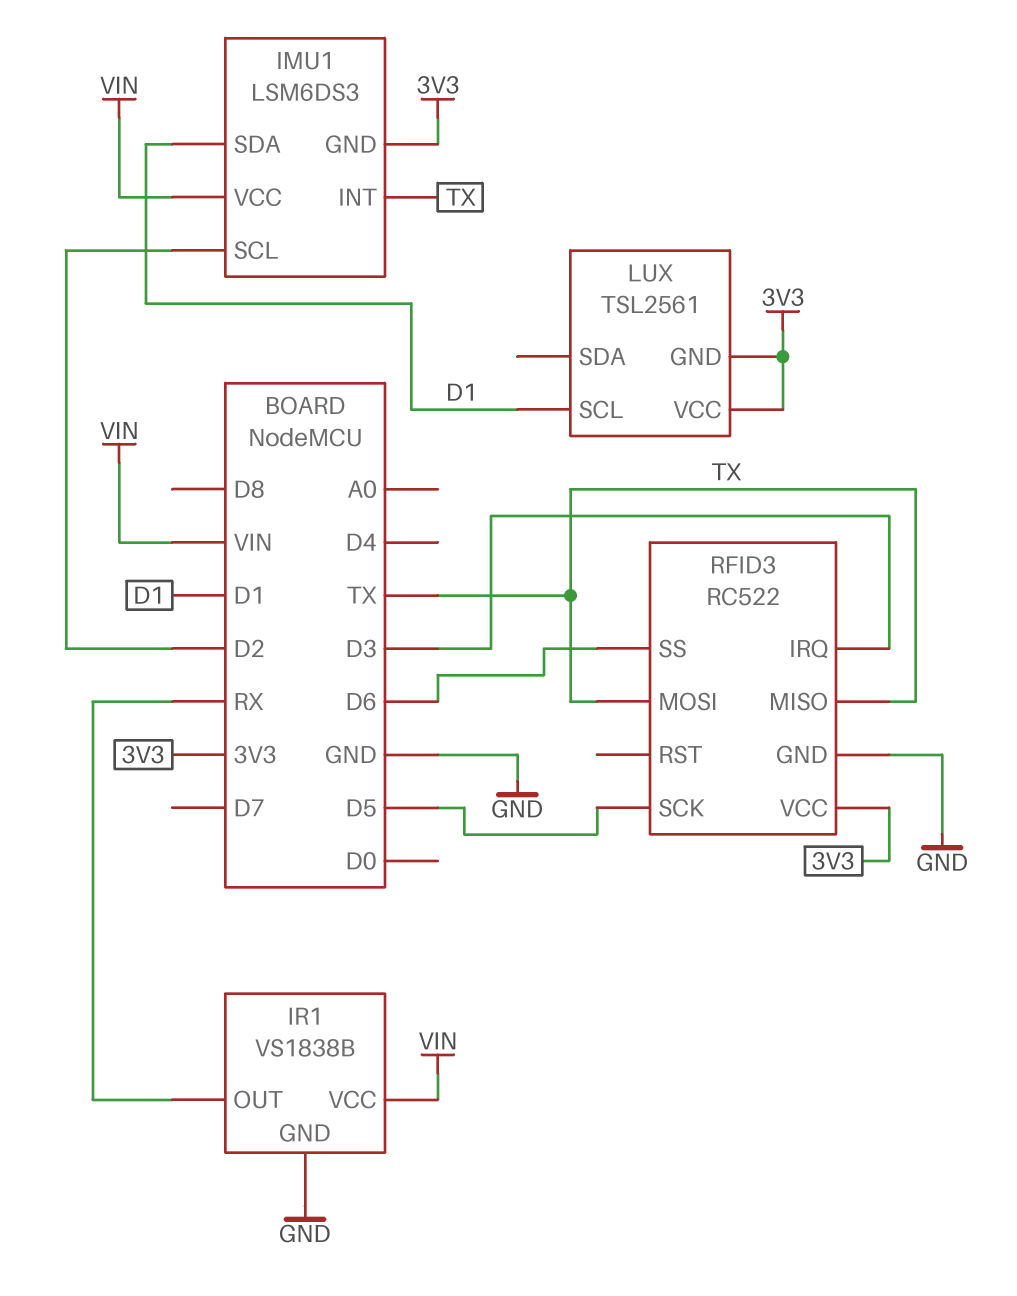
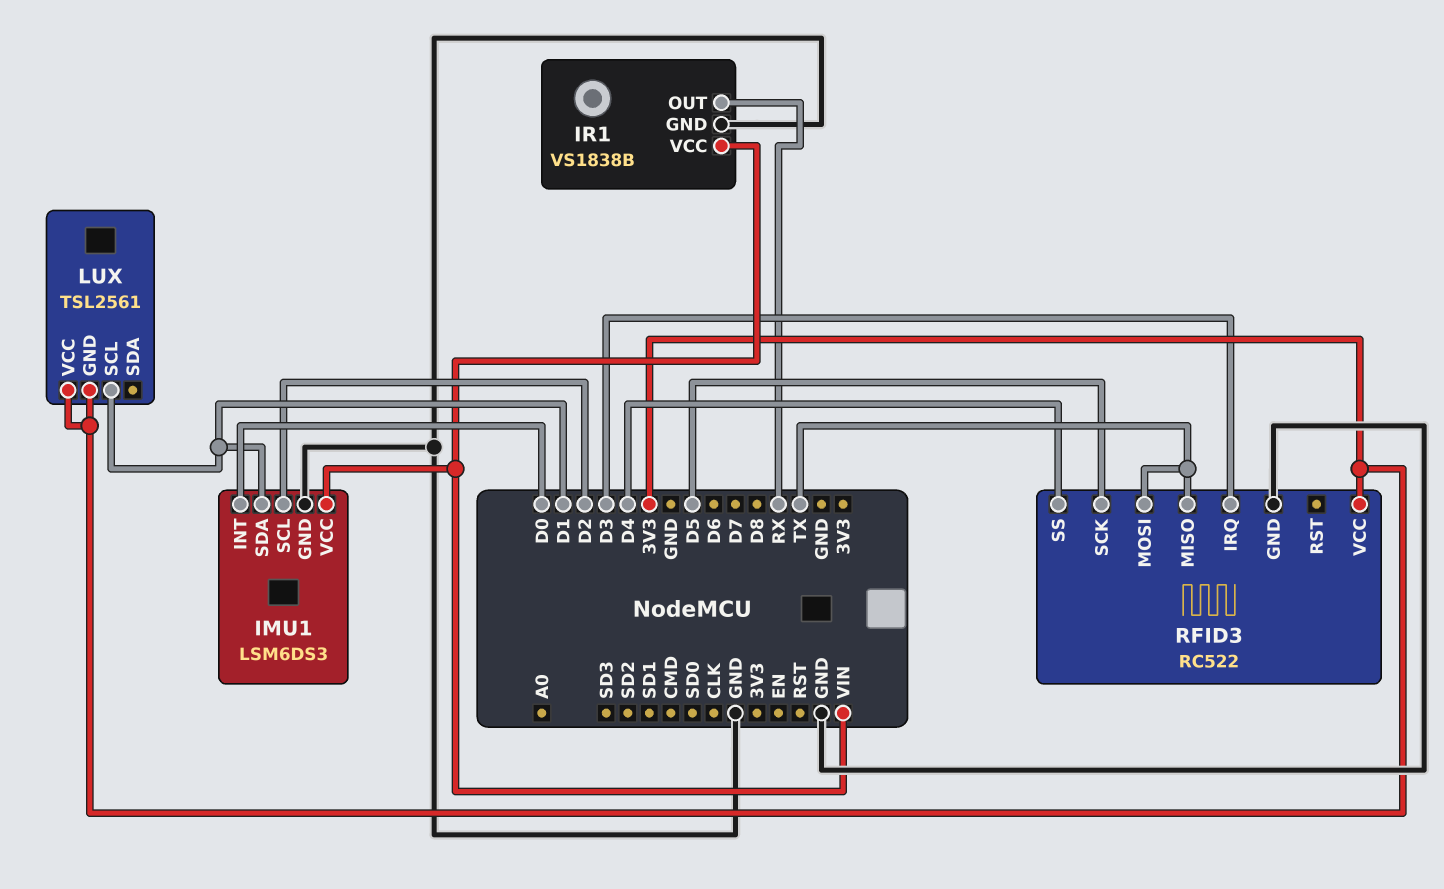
IMU1 pin GND: 3V3 -> GND
IMU1 pin INT: TX -> D0
RFID3 pin SS: D6 -> D4

